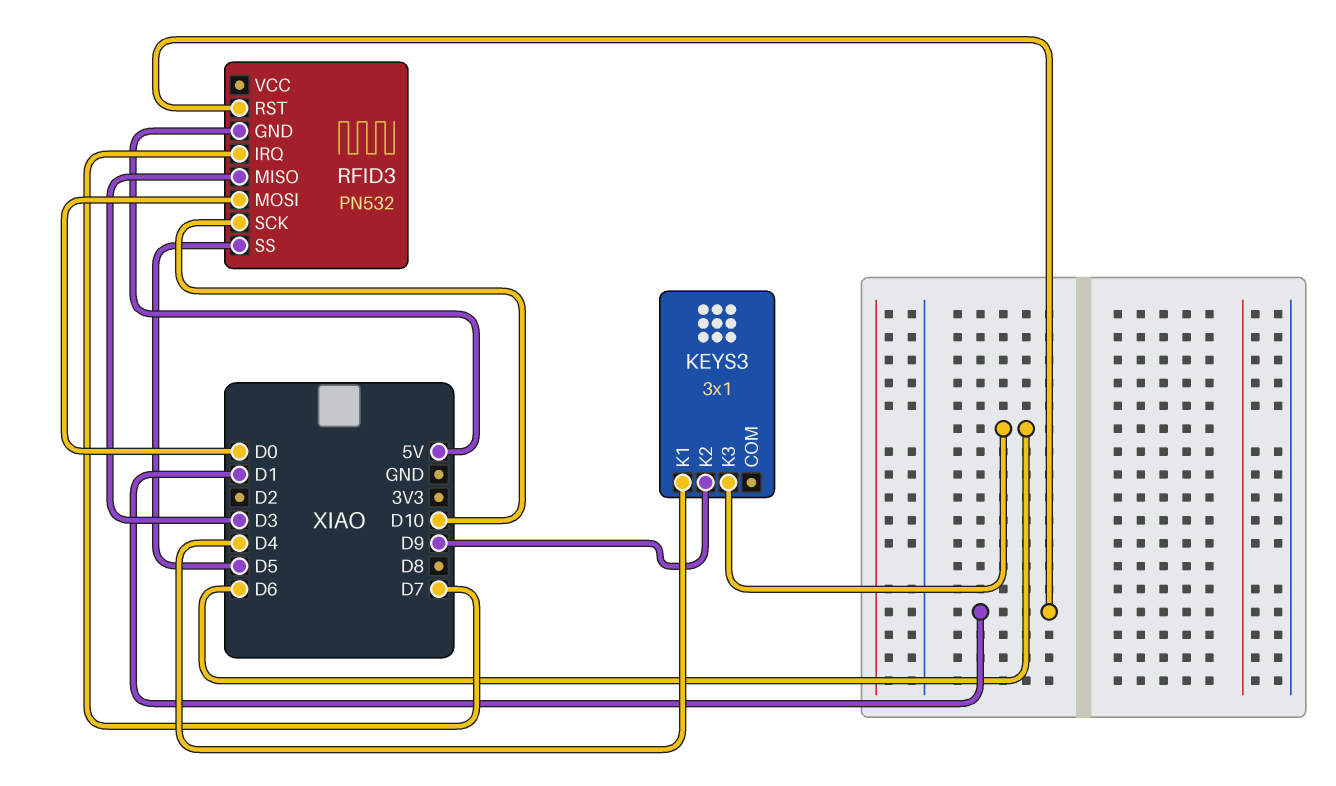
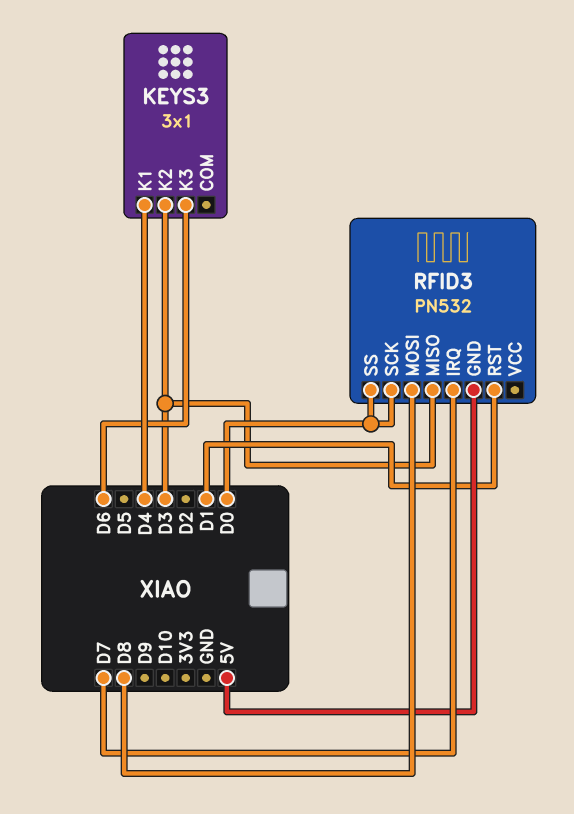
KEYS3 pin K2: D9 -> D3
RFID3 pin MOSI: D0 -> D8
RFID3 pin SCK: D10 -> D0
RFID3 pin SS: D5 -> D0

